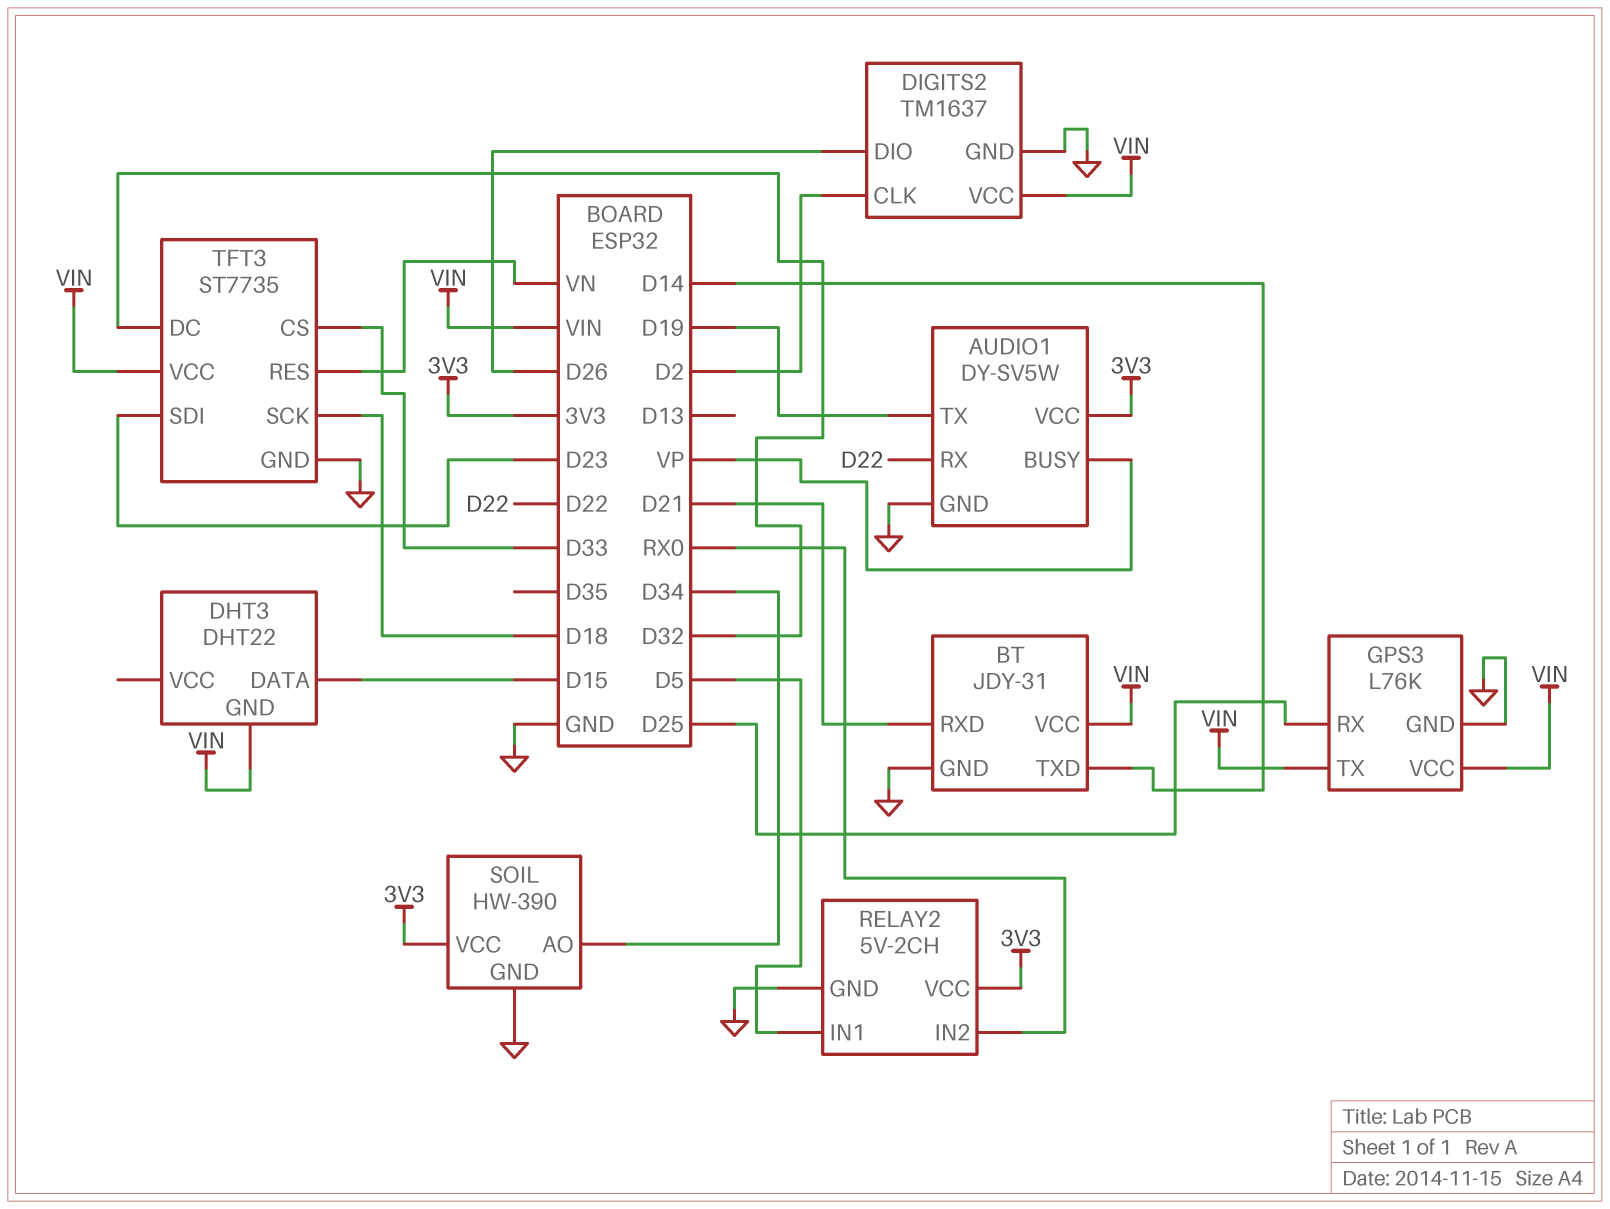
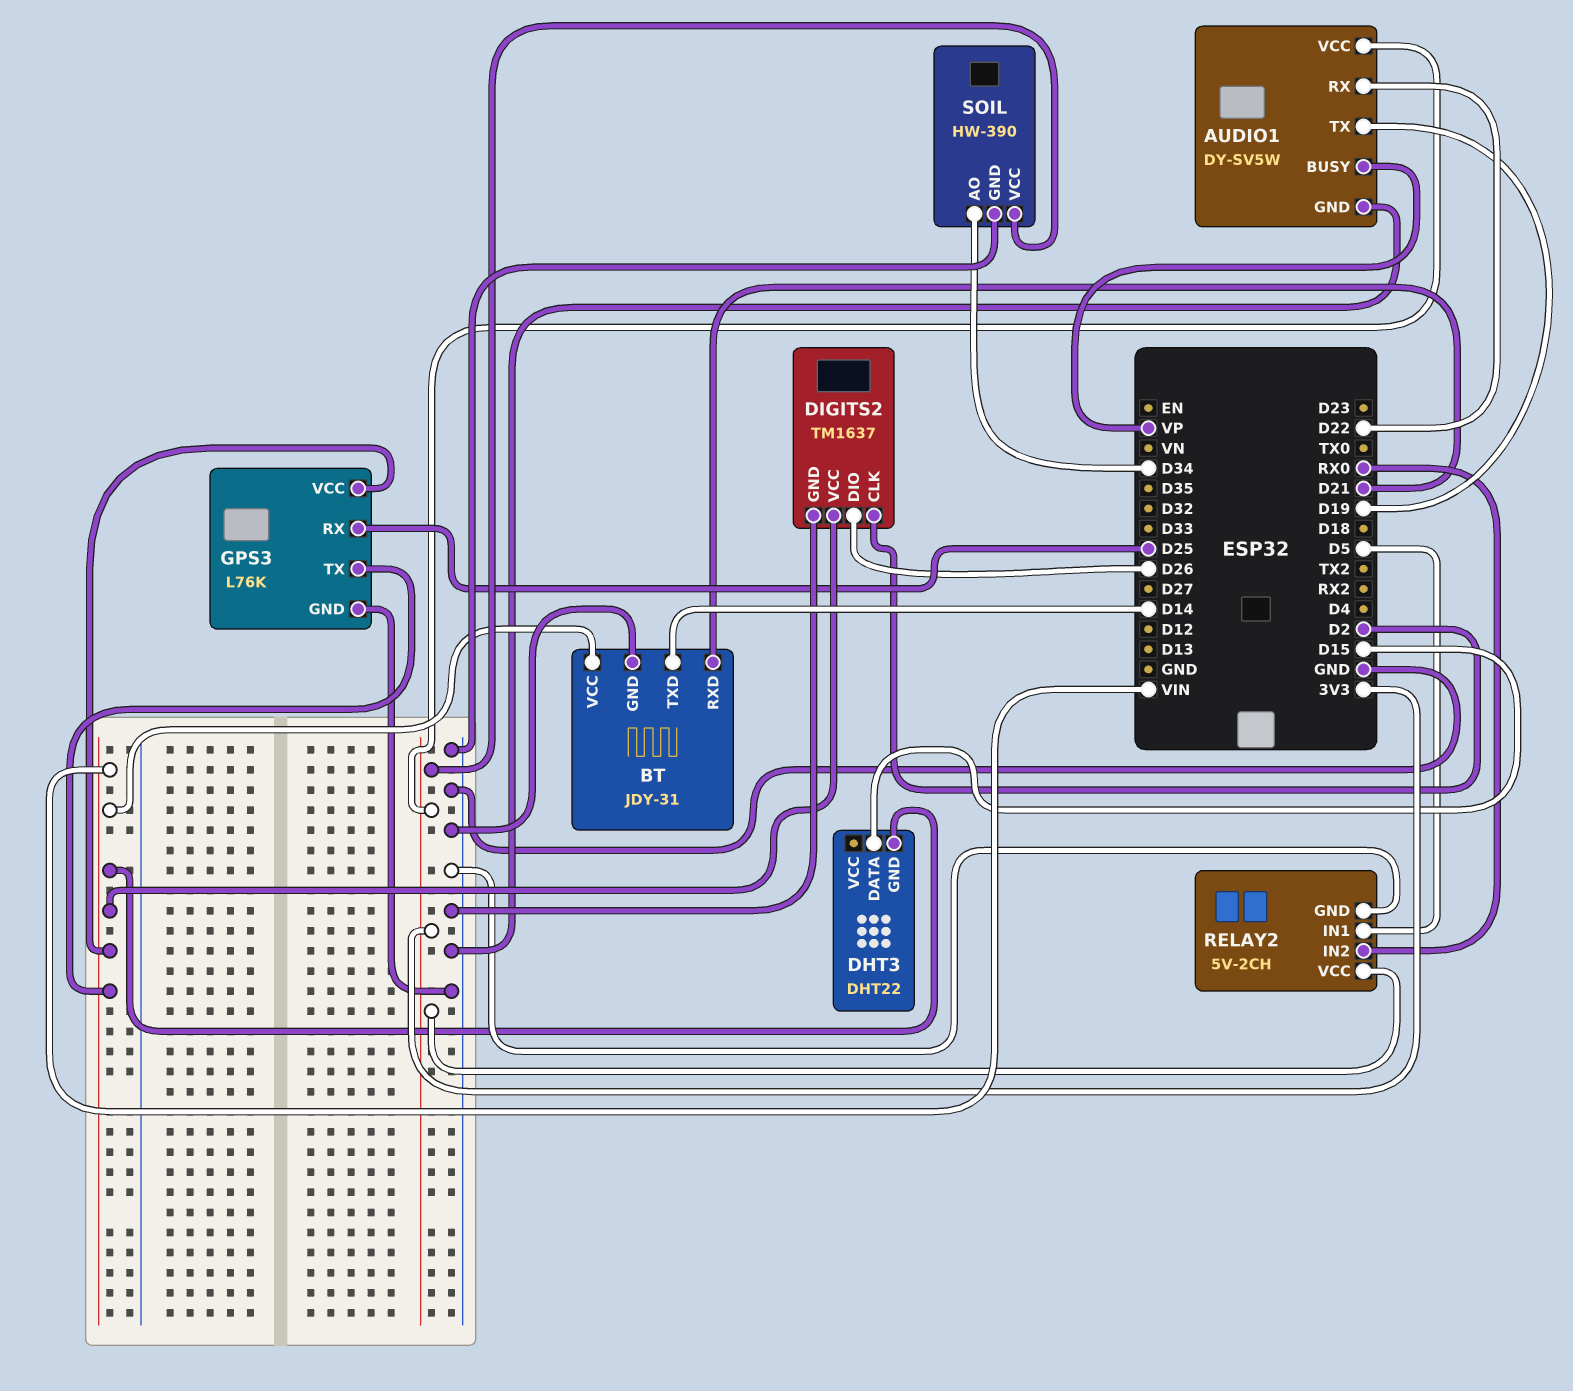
TFT3: ST7735 -> none
TFT3 pin CS: D33 -> none
TFT3 pin DC: D32 -> none
TFT3 pin GND: GND -> none
TFT3 pin RES: VN -> none
TFT3 pin SCK: D18 -> none
TFT3 pin SDI: D23 -> none
TFT3 pin VCC: VIN -> none

